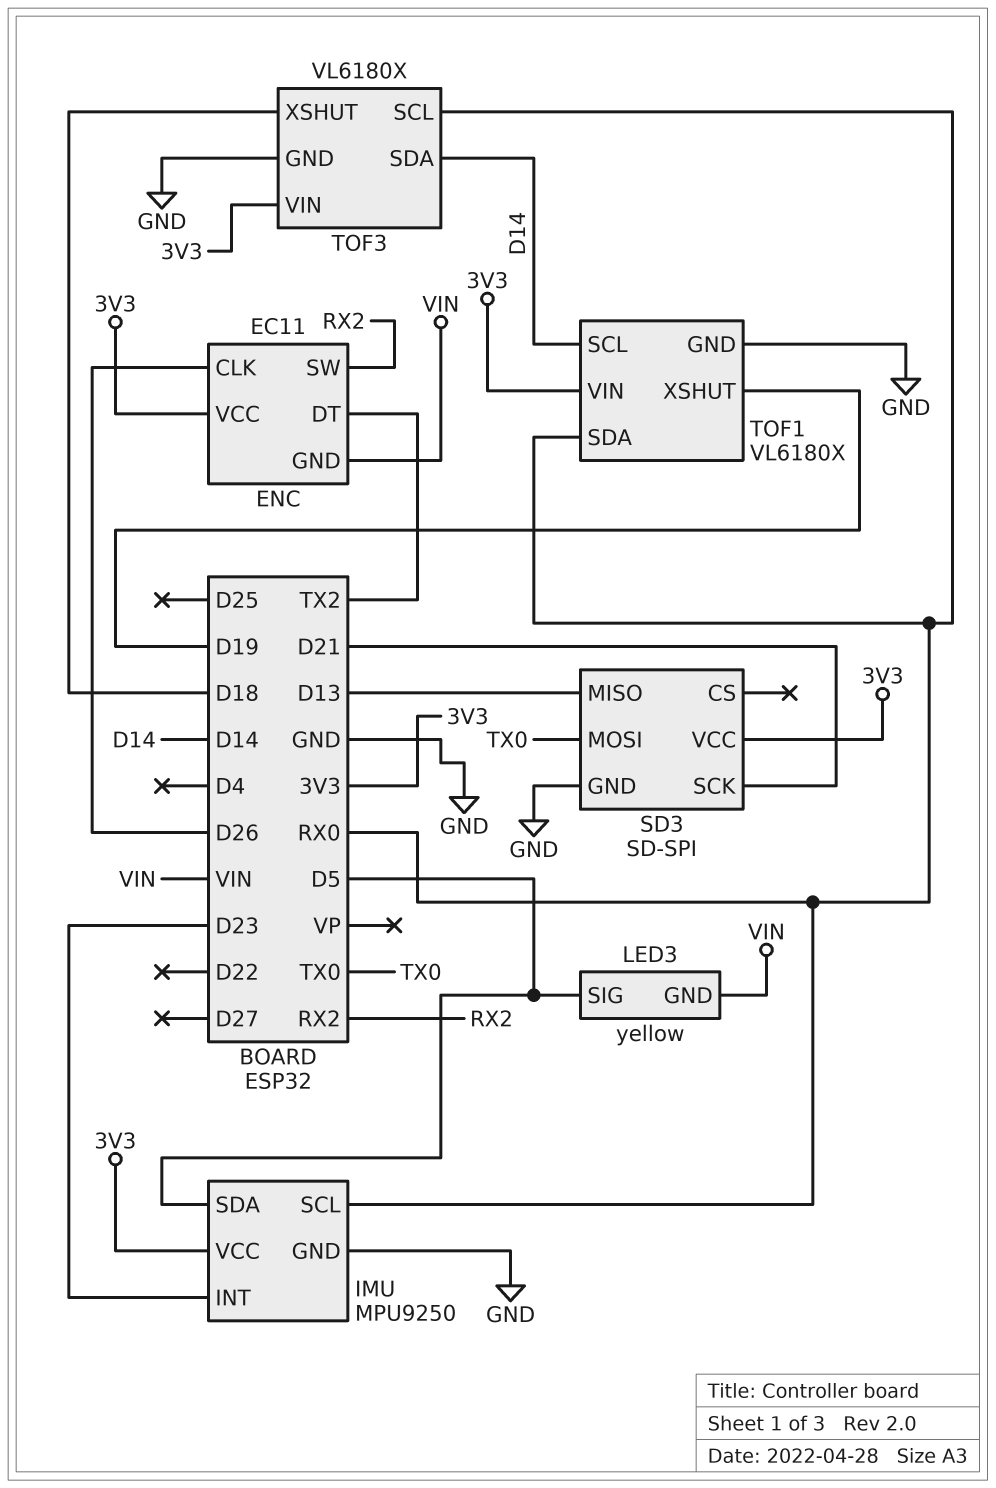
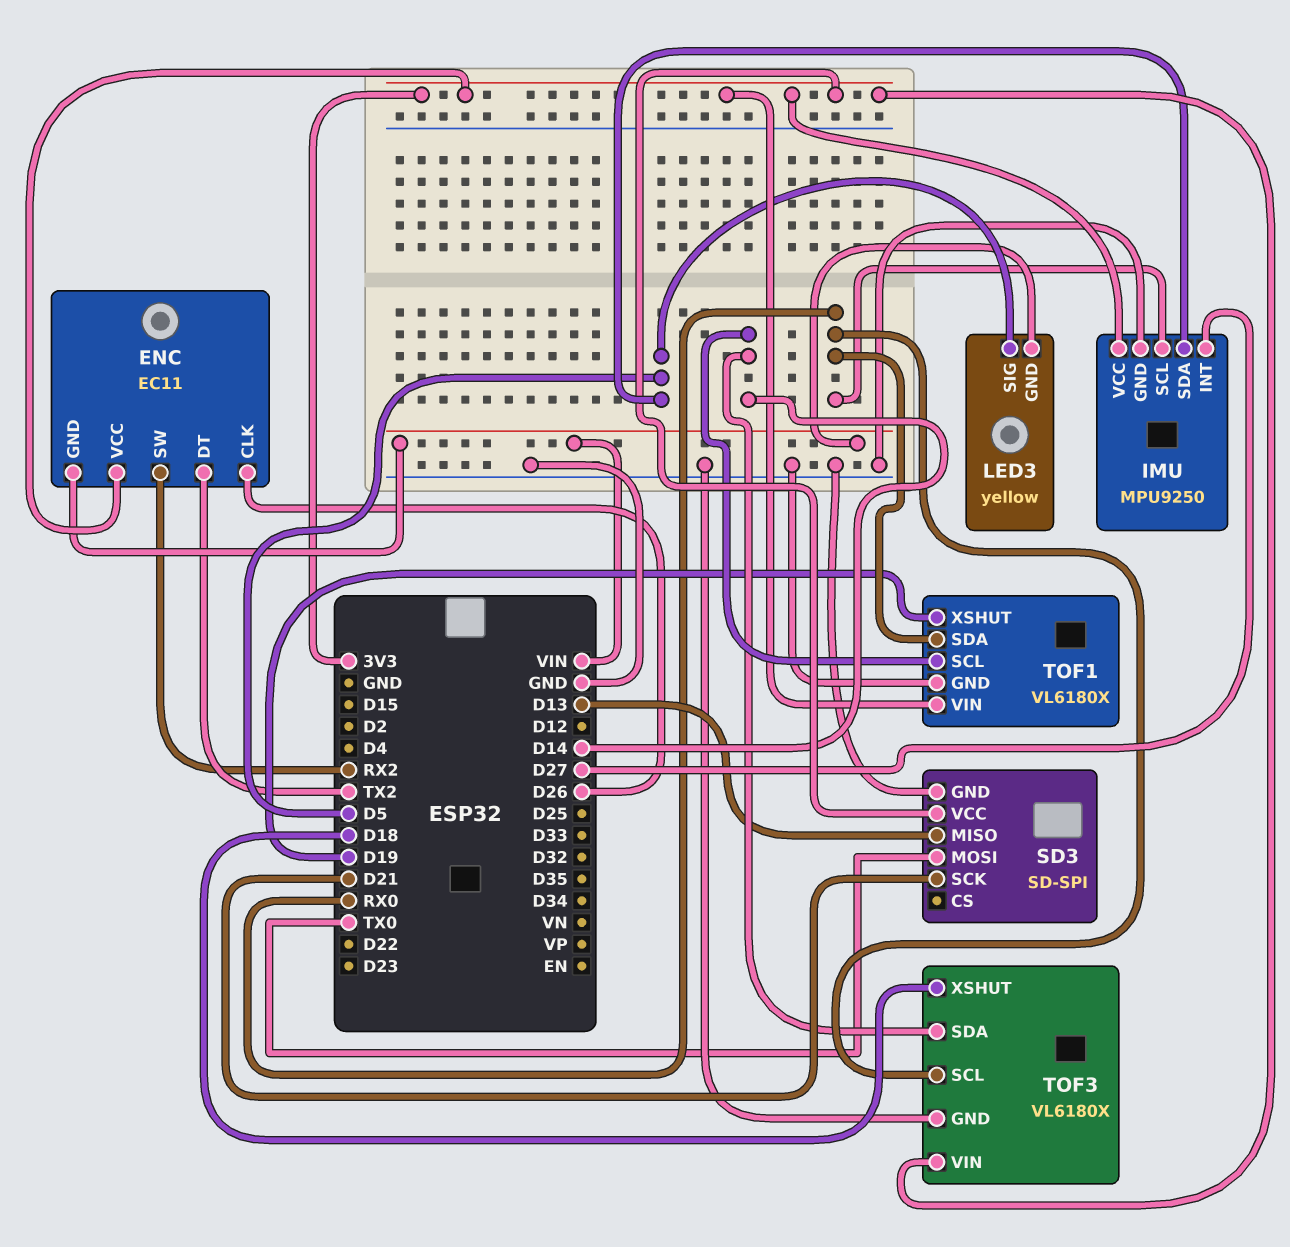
IMU pin INT: D23 -> D27

